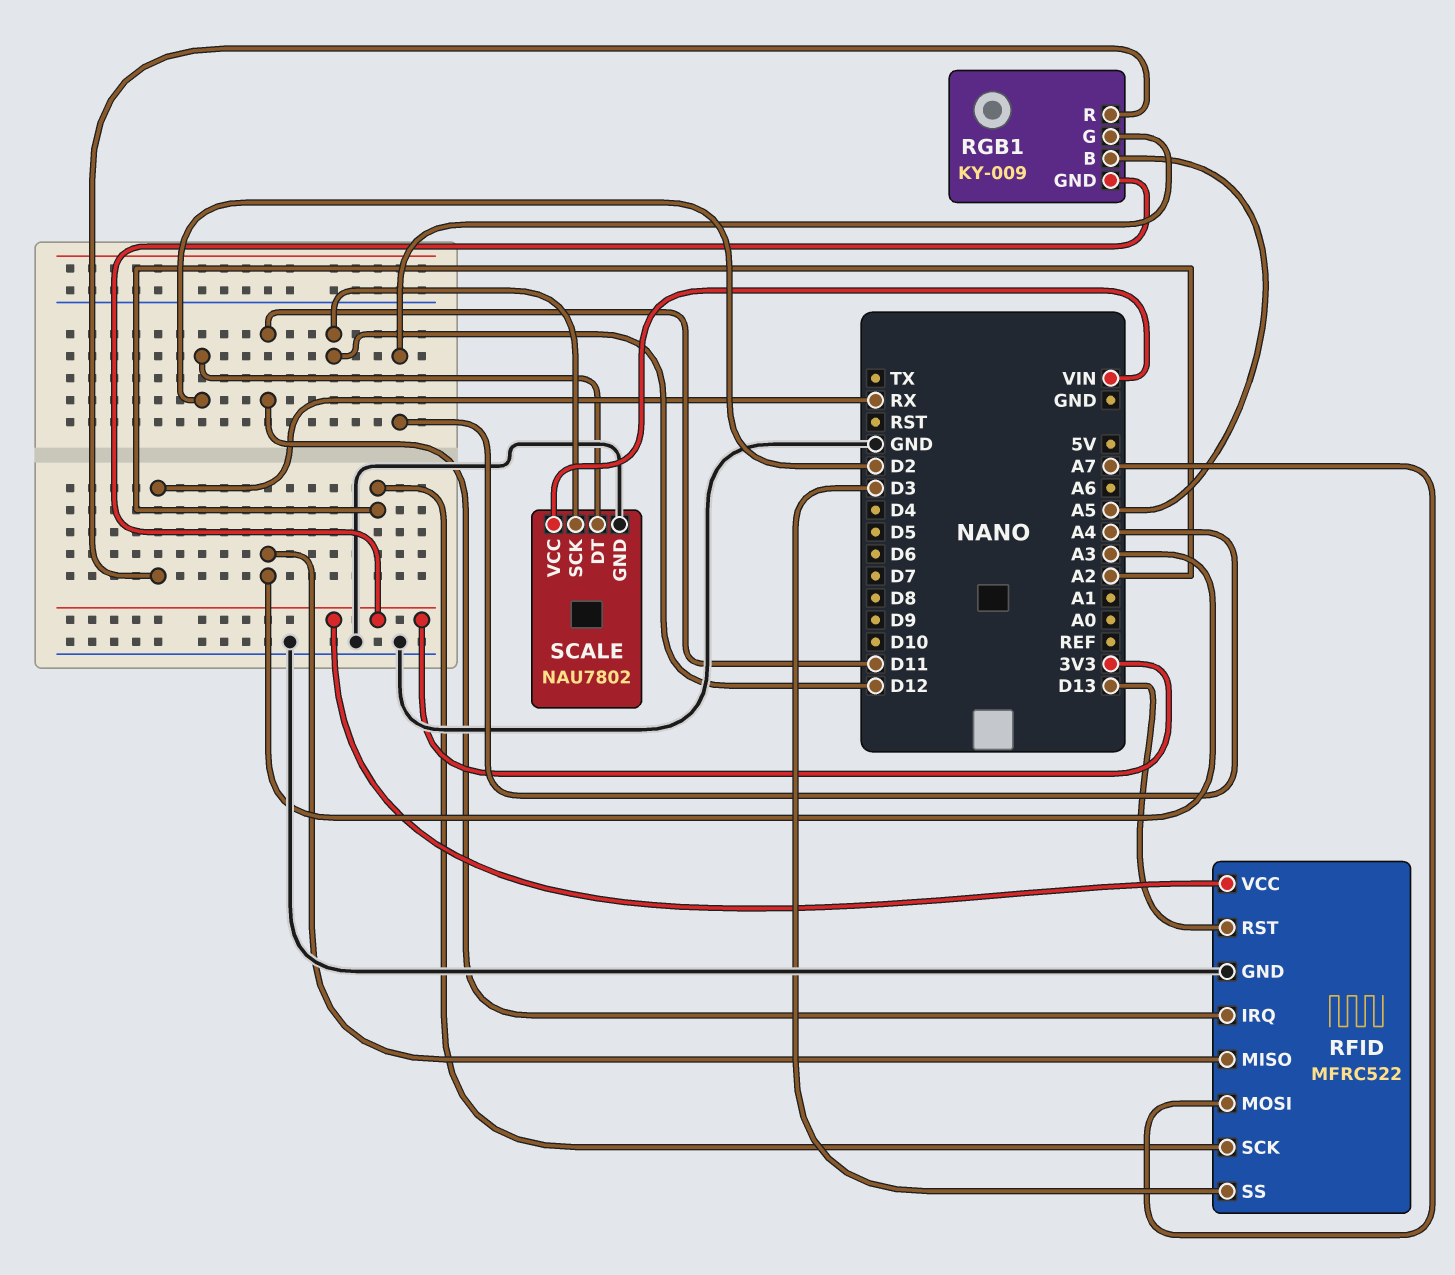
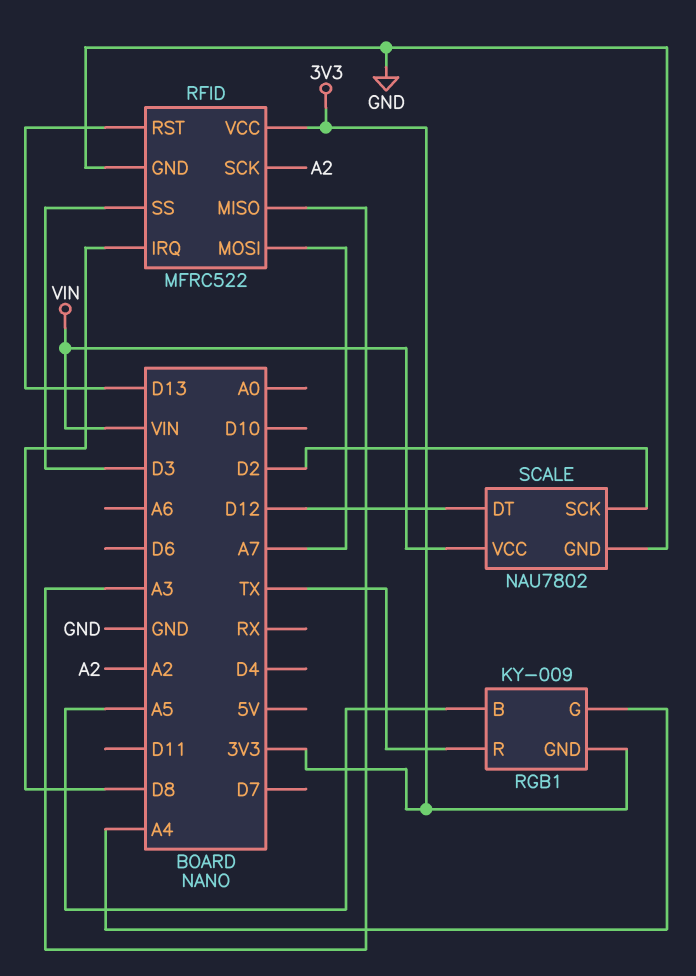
RFID pin IRQ: D11 -> D8
RGB1 pin R: RX -> TX
SCALE pin DT: D2 -> D12
SCALE pin SCK: D12 -> D2

